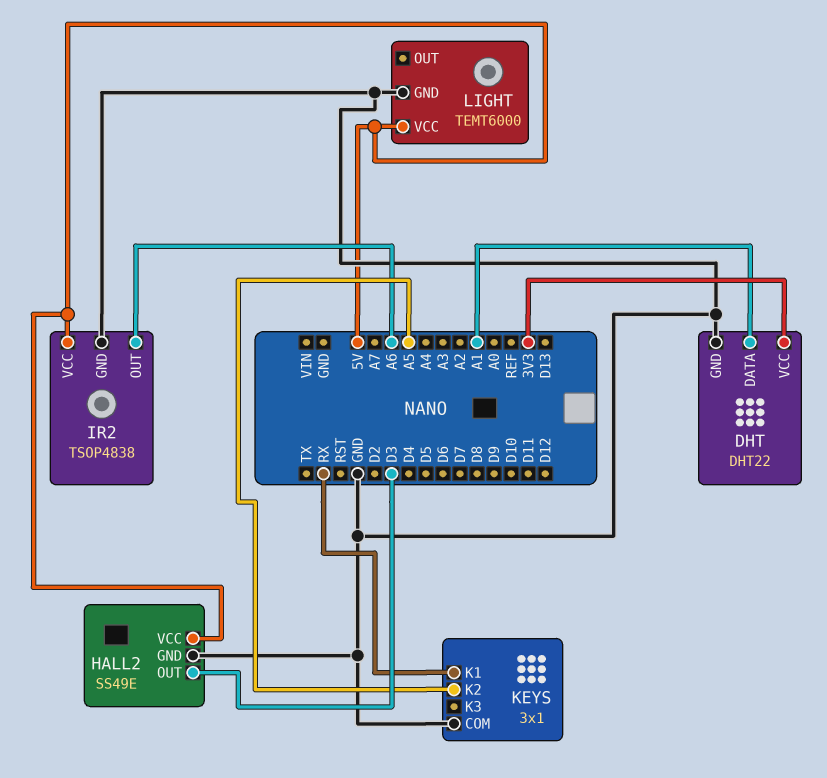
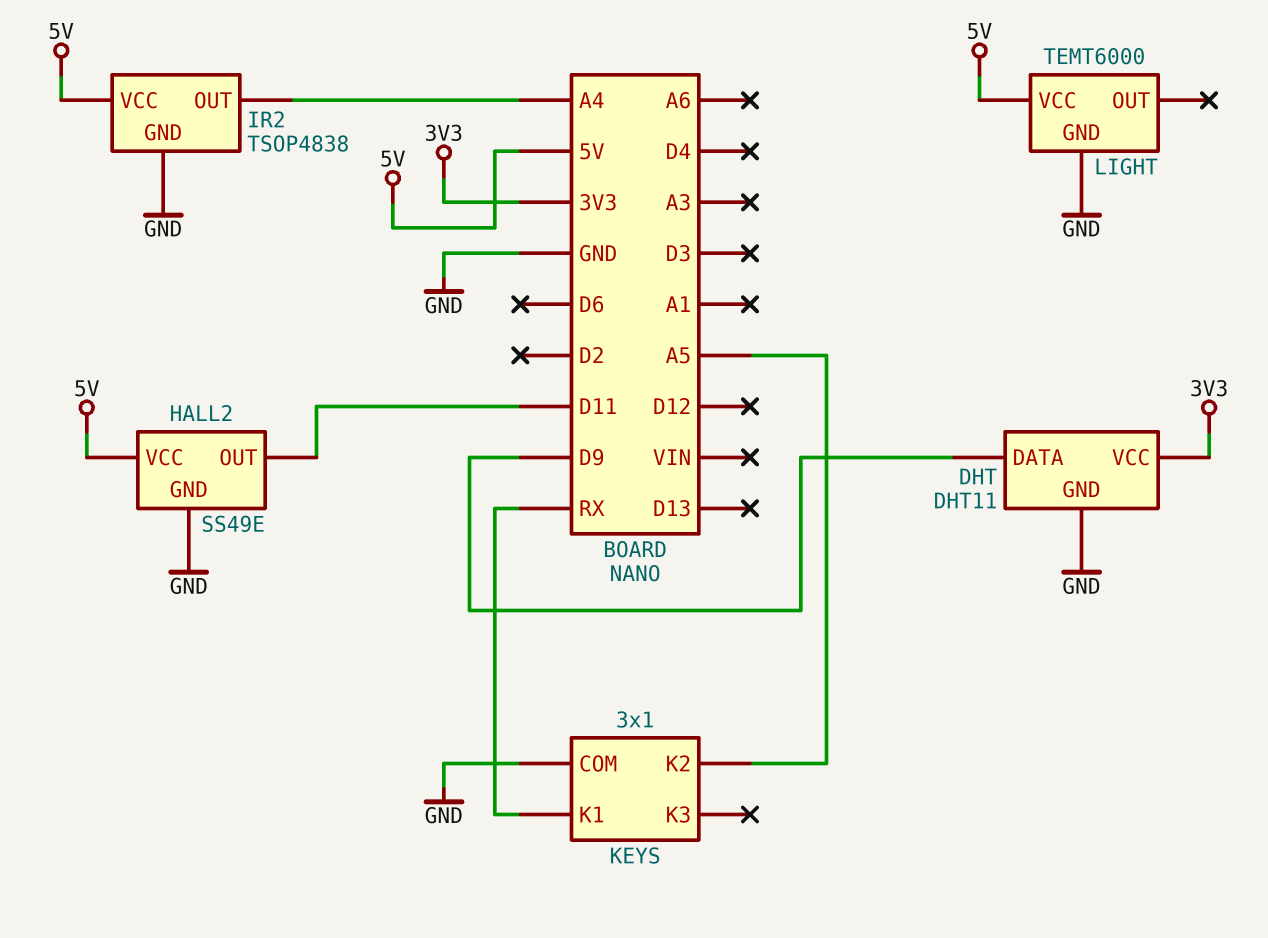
DHT: DHT22 -> DHT11
DHT pin DATA: A1 -> D9
HALL2 pin OUT: D3 -> D11
IR2 pin OUT: A6 -> A4

